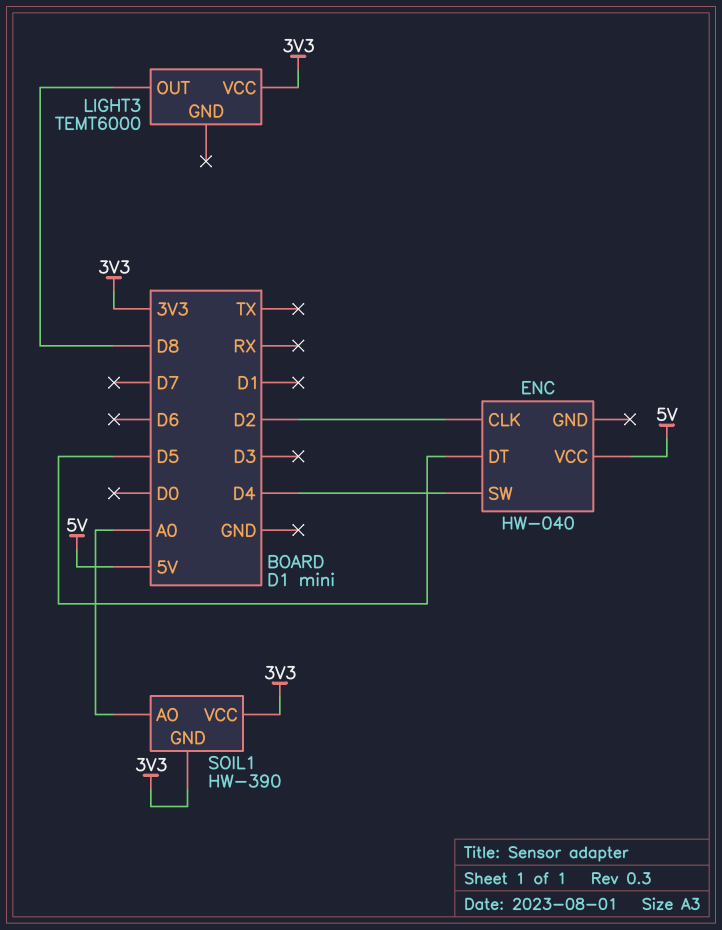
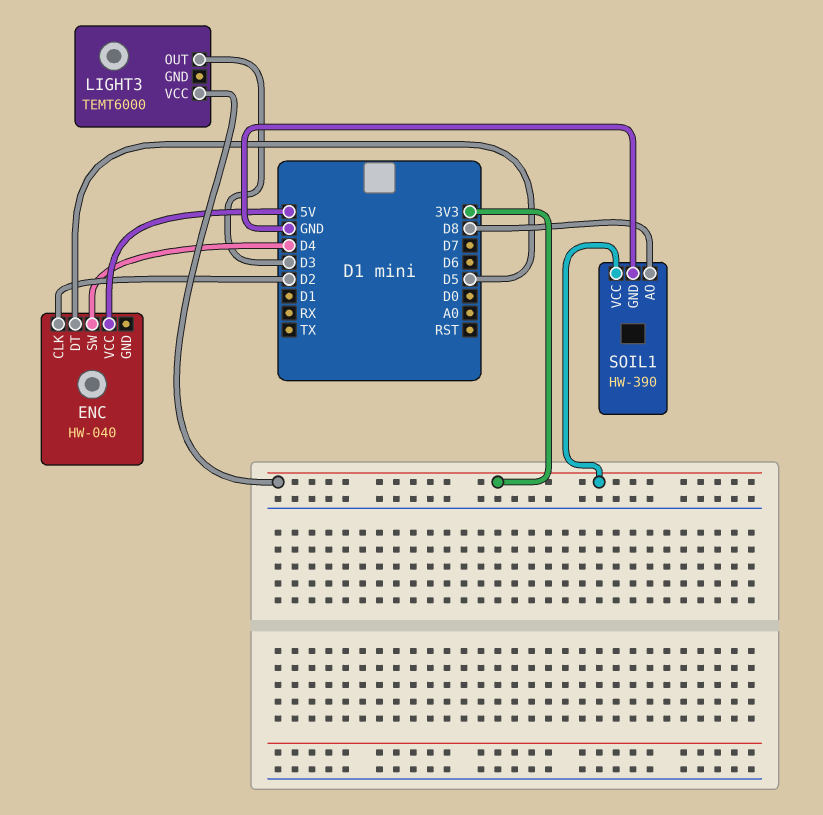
LIGHT3 pin OUT: D8 -> D3
SOIL1 pin AO: A0 -> D8
SOIL1 pin GND: 3V3 -> GND

